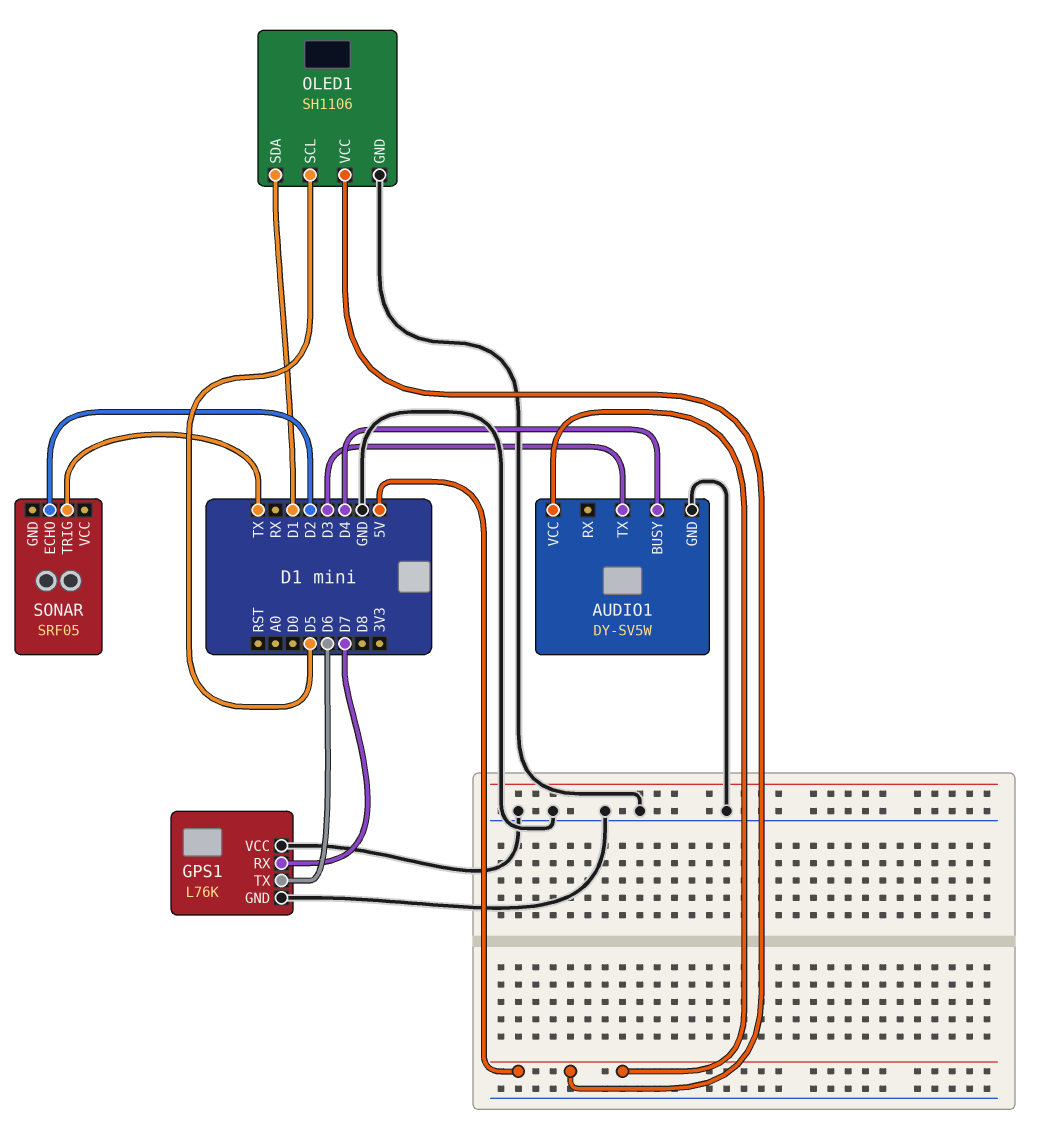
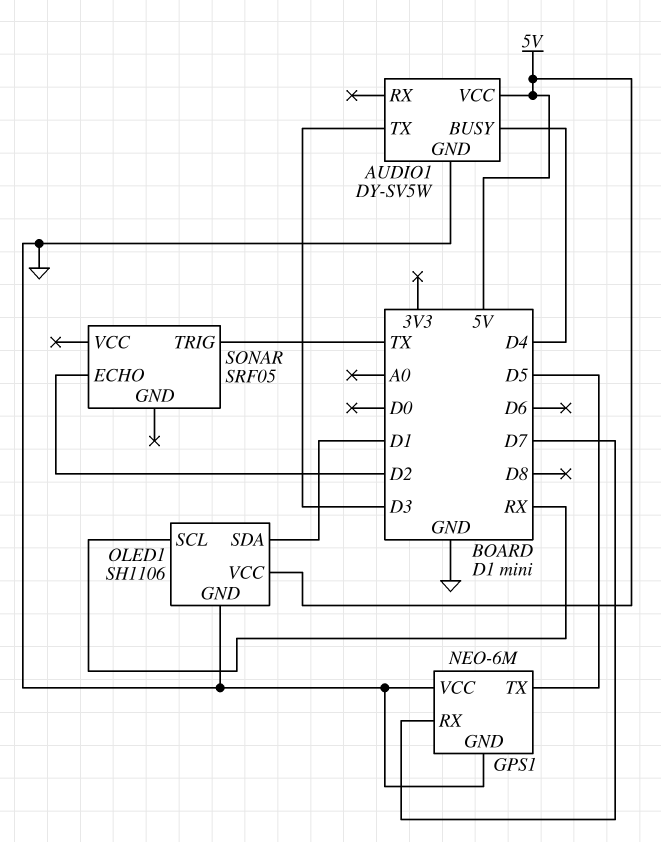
GPS1: L76K -> NEO-6M
GPS1 pin TX: D6 -> D5
OLED1 pin SCL: D5 -> RX

